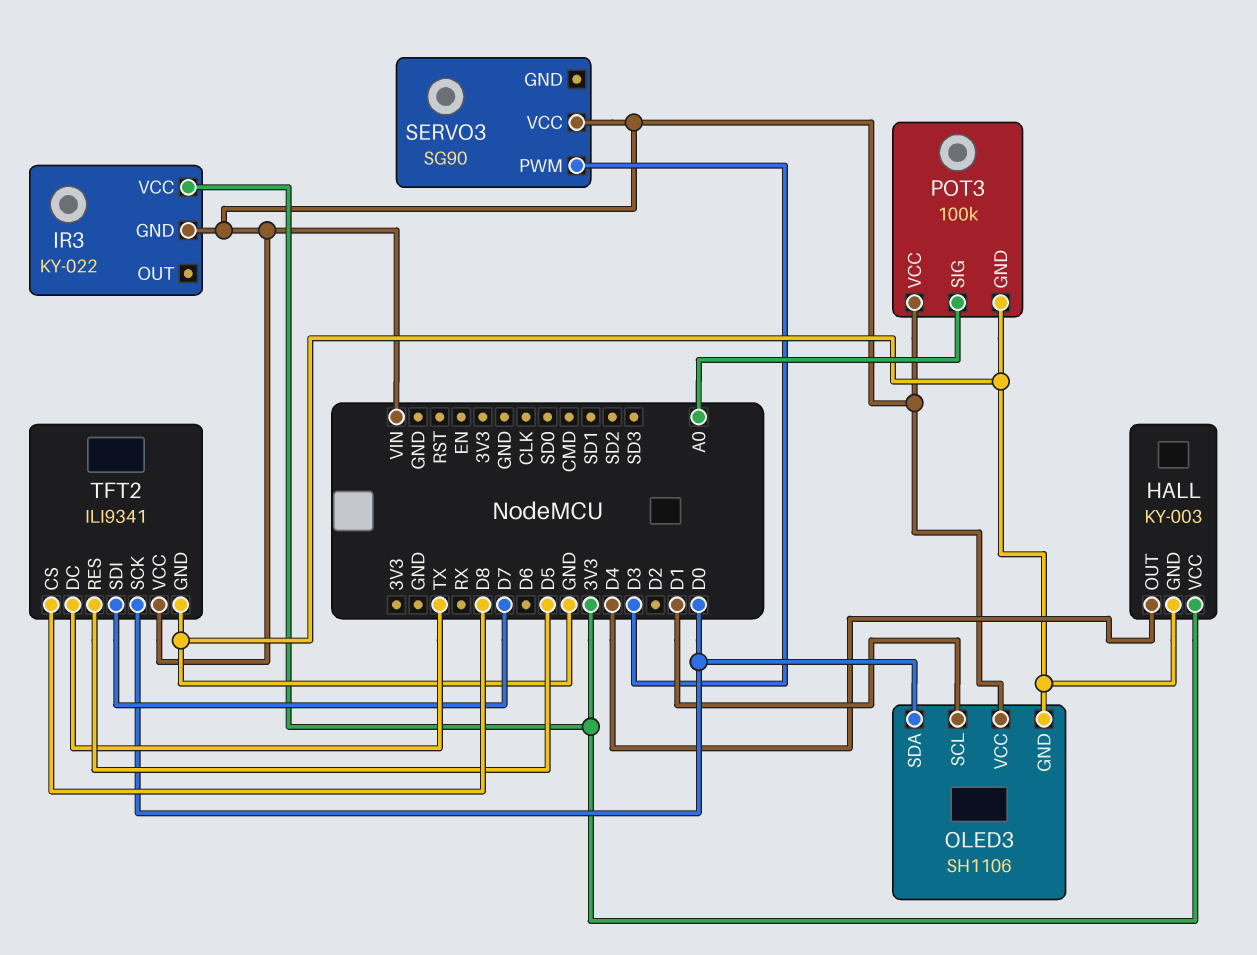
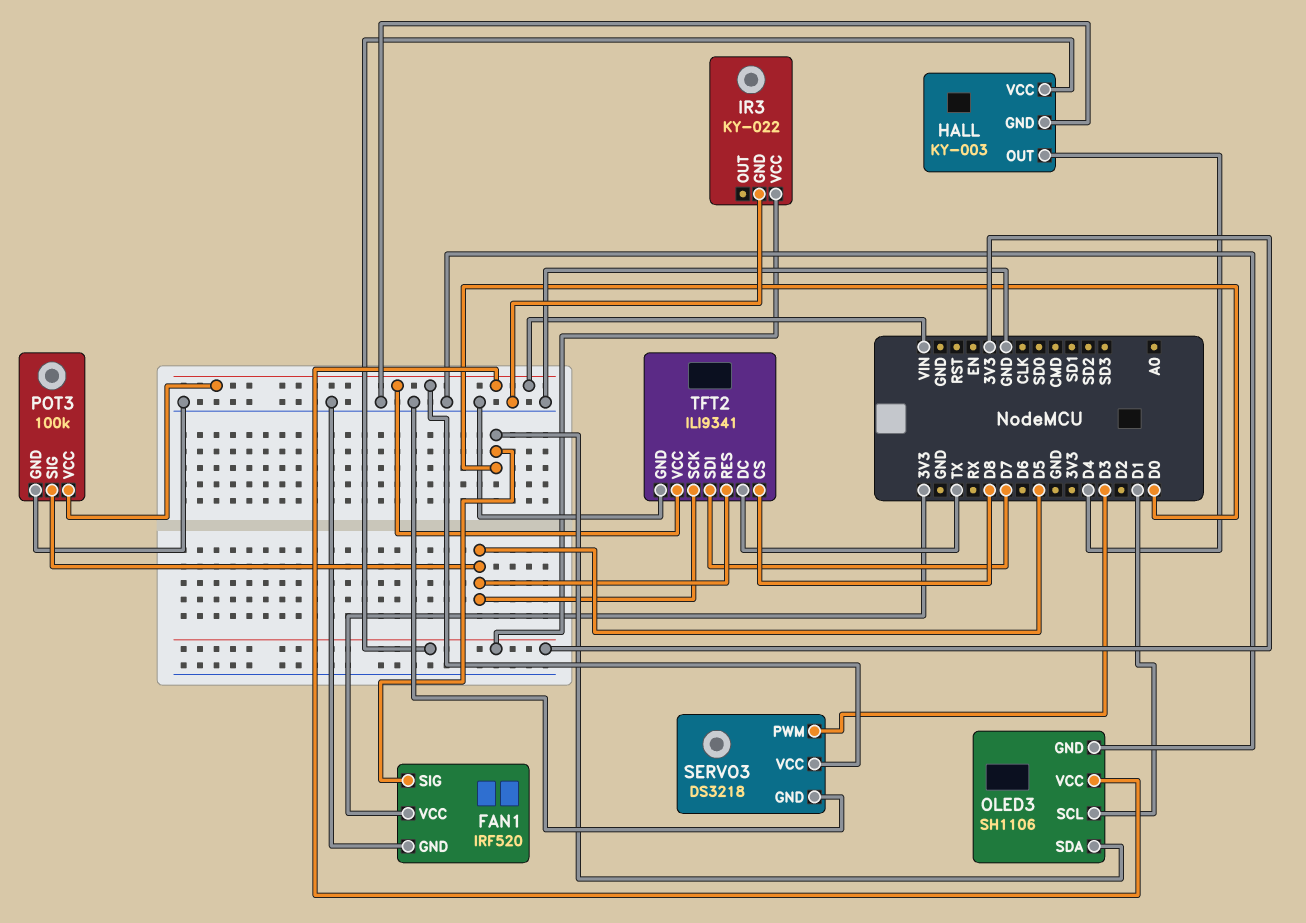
FAN1: none -> IRF520
FAN1 pin GND: none -> GND
FAN1 pin SIG: none -> D0
FAN1 pin VCC: none -> 3V3
IR3 pin GND: VIN -> GND
POT3 pin SIG: A0 -> D5
SERVO3: SG90 -> DS3218
SERVO3 pin GND: none -> GND
TFT2 pin SCK: D0 -> D5

